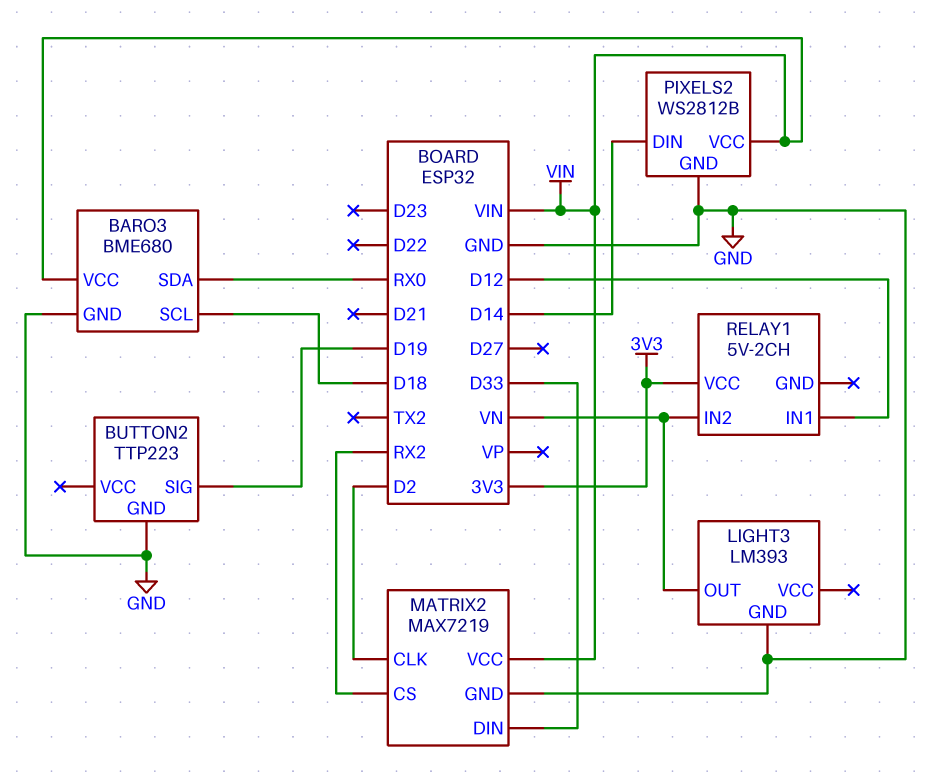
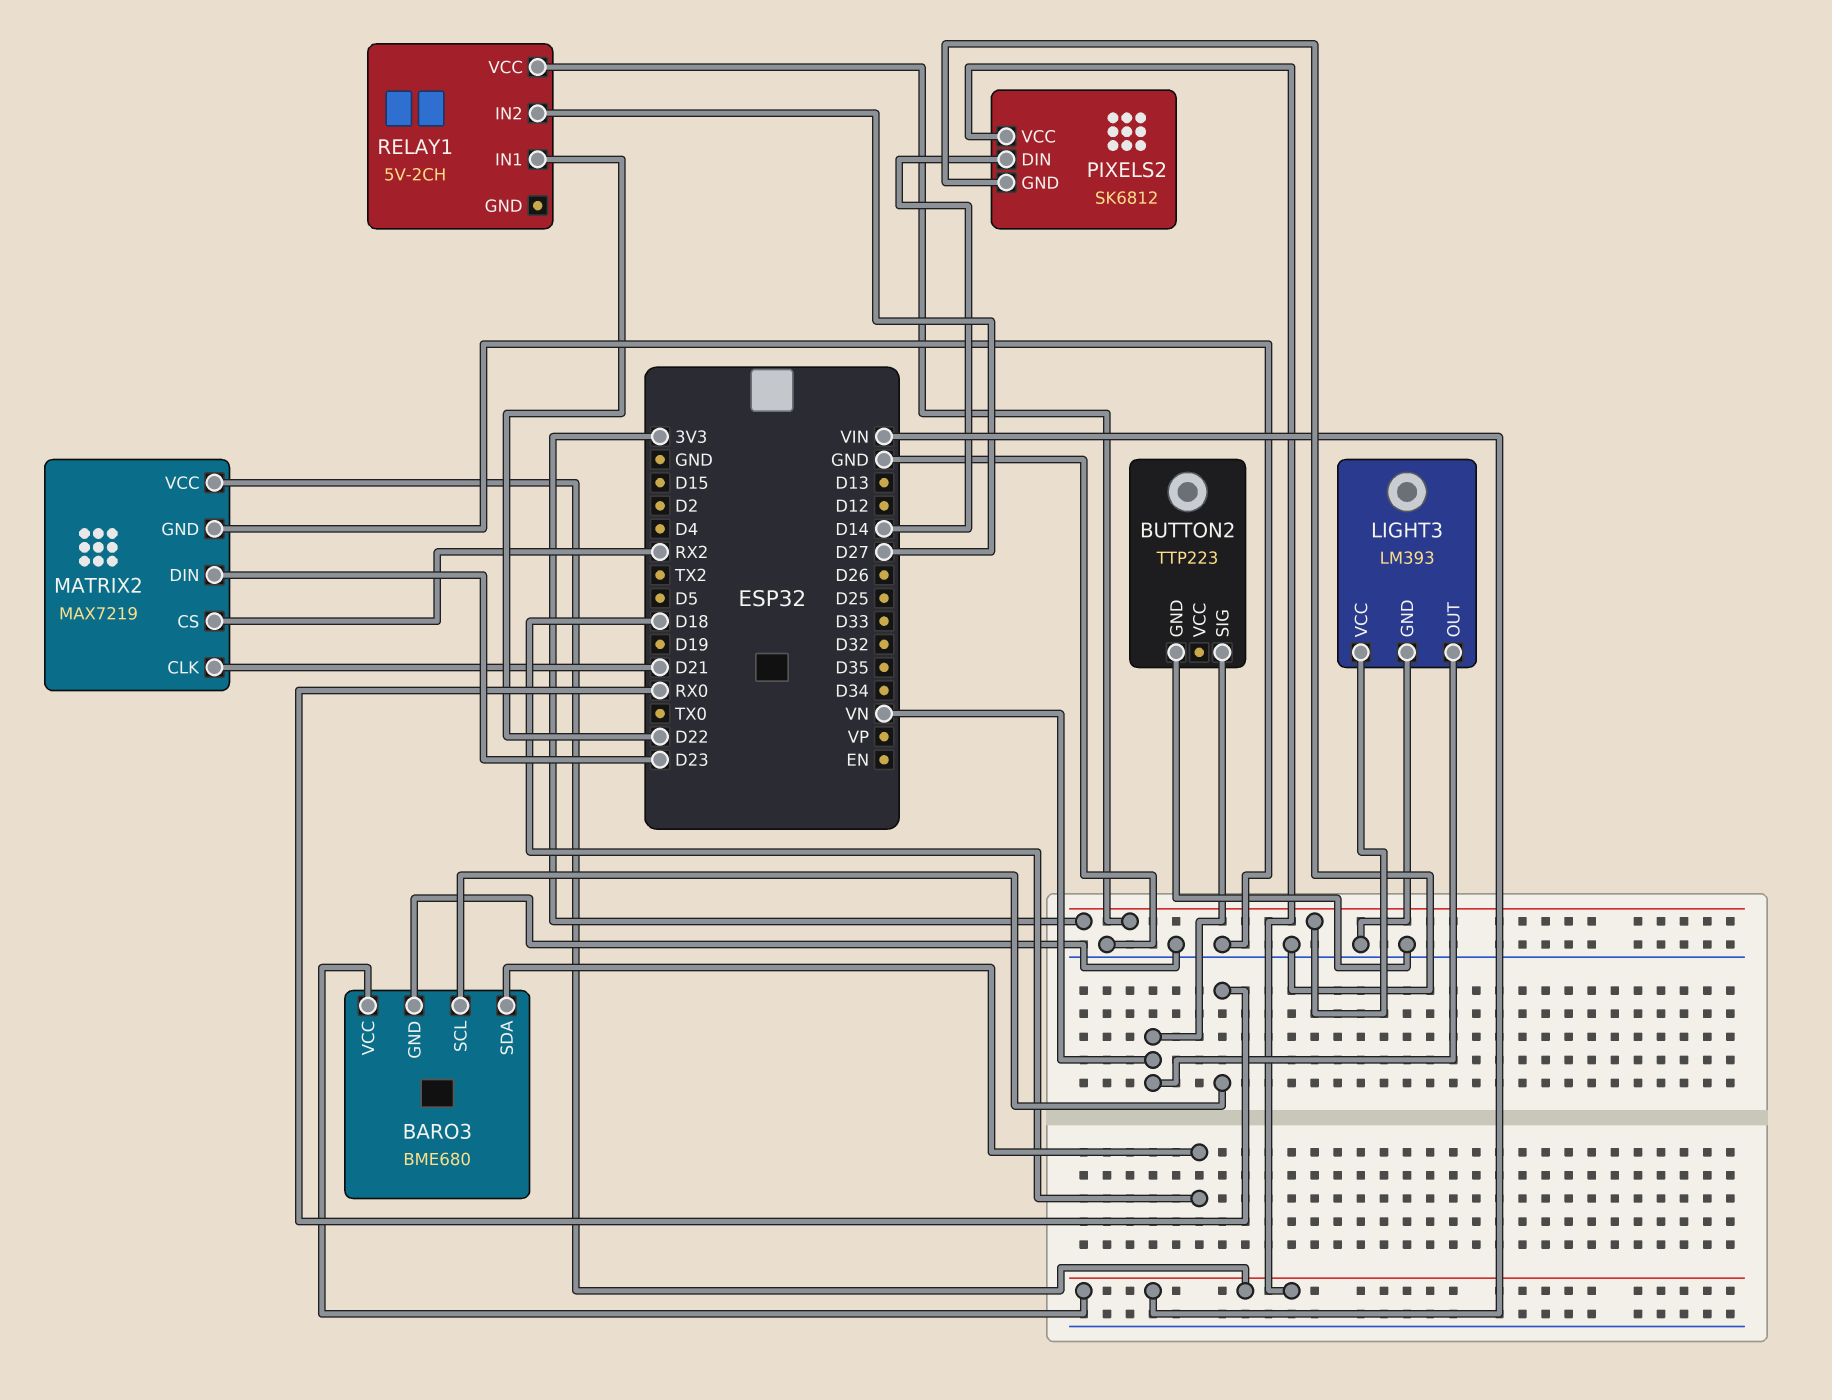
BARO3 pin SCL: D18 -> RX0
BARO3 pin SDA: RX0 -> D18
BUTTON2 pin SIG: D19 -> VN
LIGHT3 pin VCC: none -> 3V3
MATRIX2 pin CLK: D2 -> D21
MATRIX2 pin DIN: D33 -> D23
PIXELS2: WS2812B -> SK6812
RELAY1 pin IN1: D12 -> D22
RELAY1 pin IN2: VN -> D27

